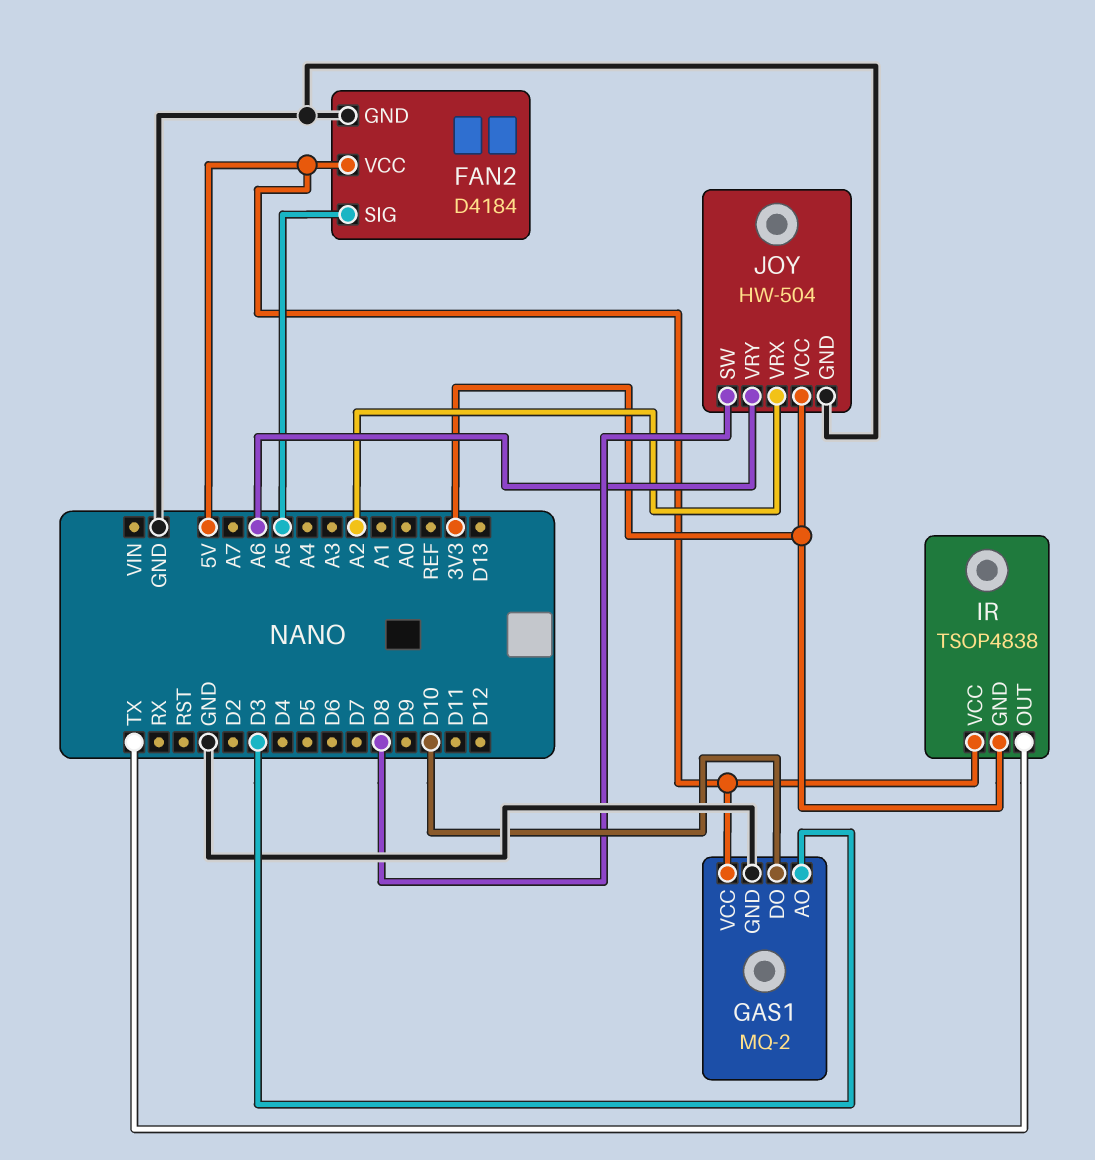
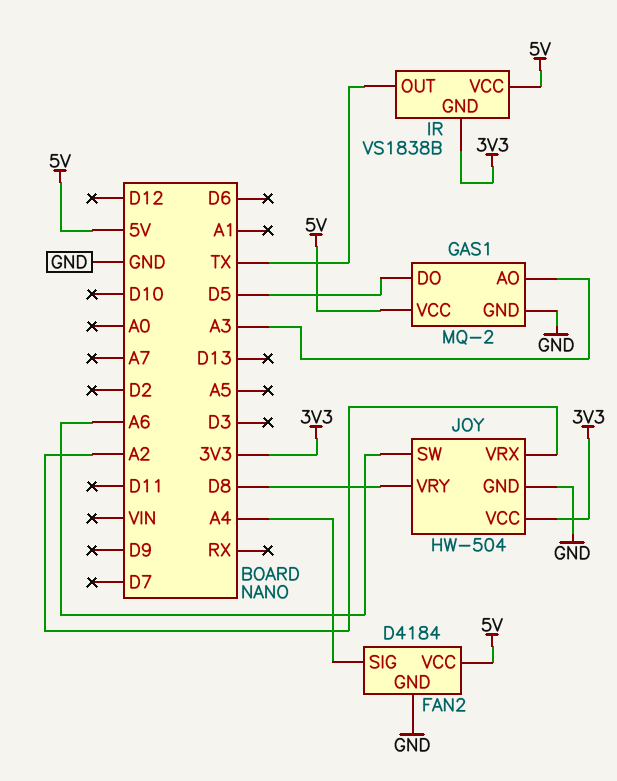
FAN2 pin SIG: A5 -> A4
GAS1 pin AO: D3 -> A3
GAS1 pin DO: D10 -> D5
IR: TSOP4838 -> VS1838B
JOY pin SW: D8 -> A6
JOY pin VRY: A6 -> D8

